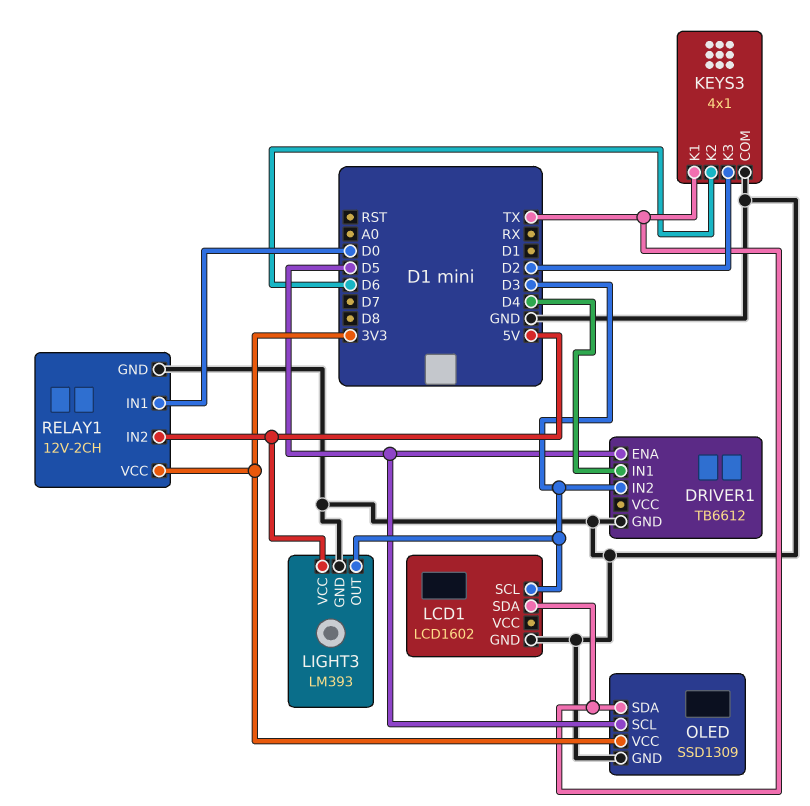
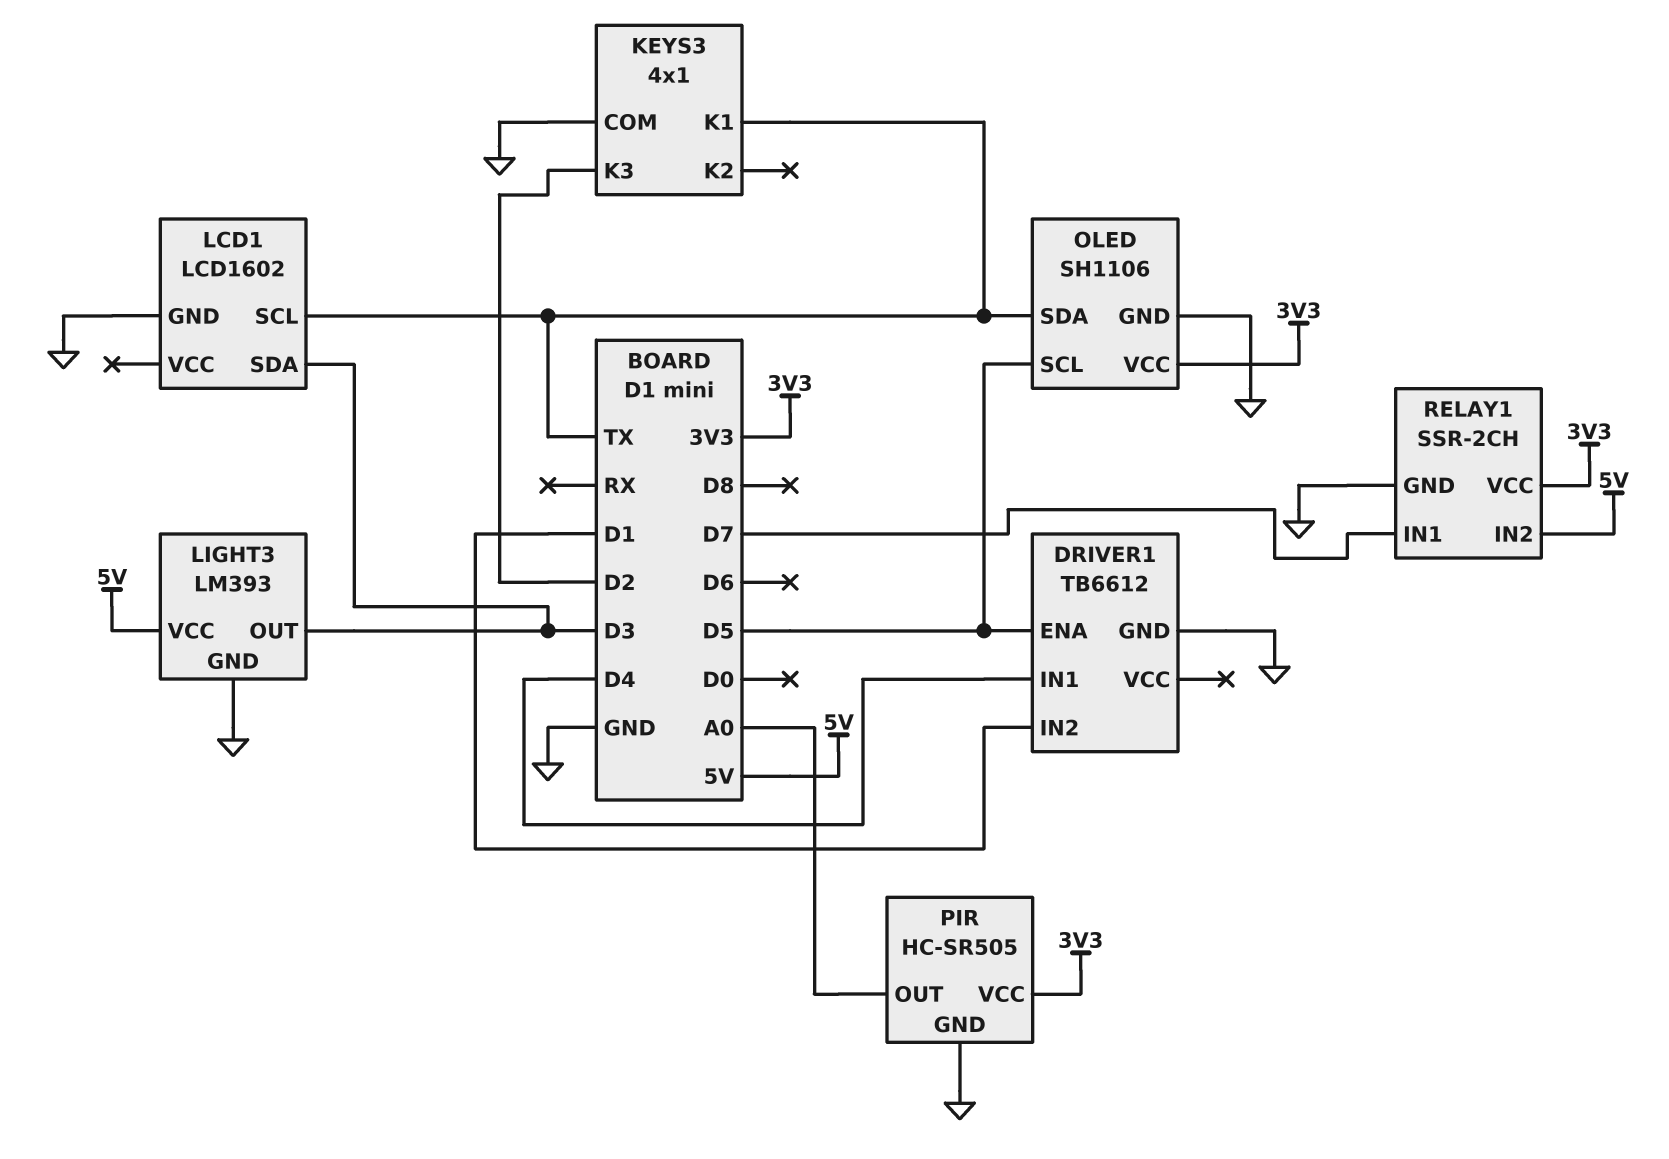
DRIVER1 pin IN2: D3 -> D1
KEYS3 pin K2: D6 -> none
LCD1 pin SCL: D3 -> TX
LCD1 pin SDA: TX -> D3
OLED: SSD1309 -> SH1106
PIR: none -> HC-SR505
PIR pin GND: none -> GND
PIR pin OUT: none -> A0
PIR pin VCC: none -> 3V3
RELAY1: 12V-2CH -> SSR-2CH
RELAY1 pin IN1: D0 -> D7

